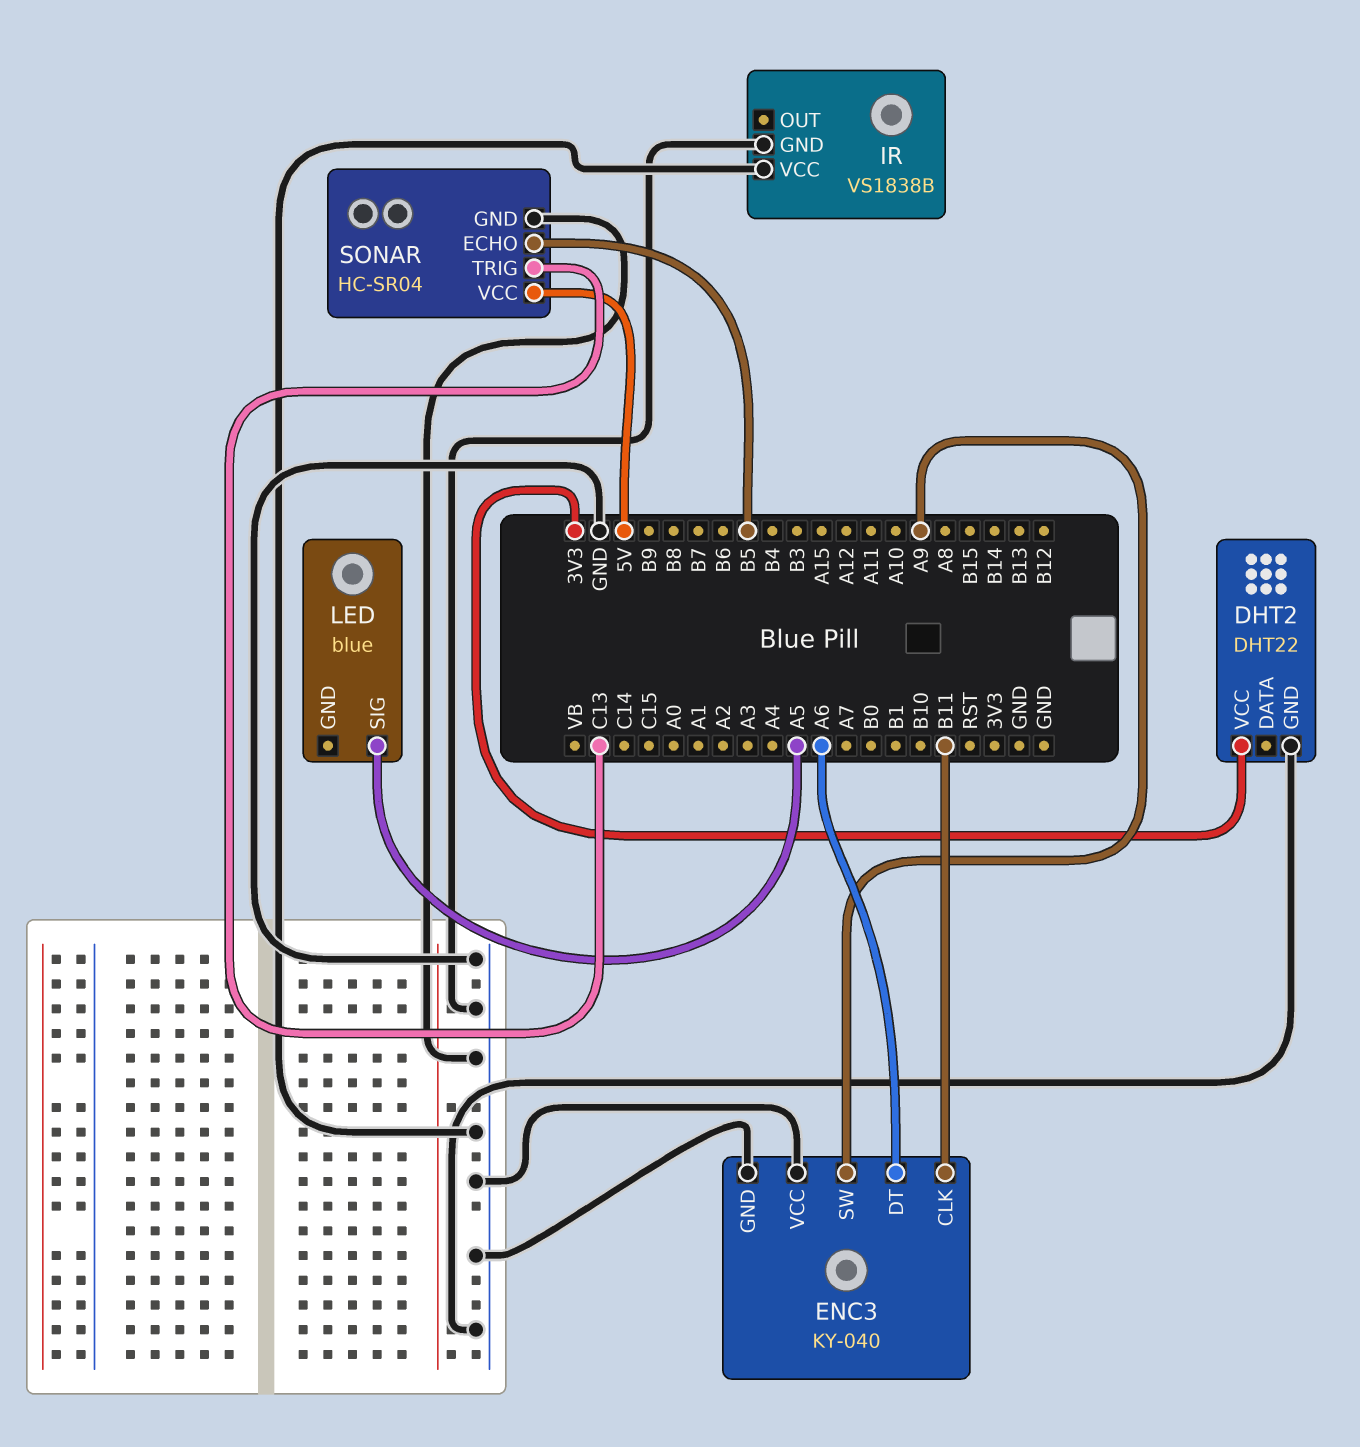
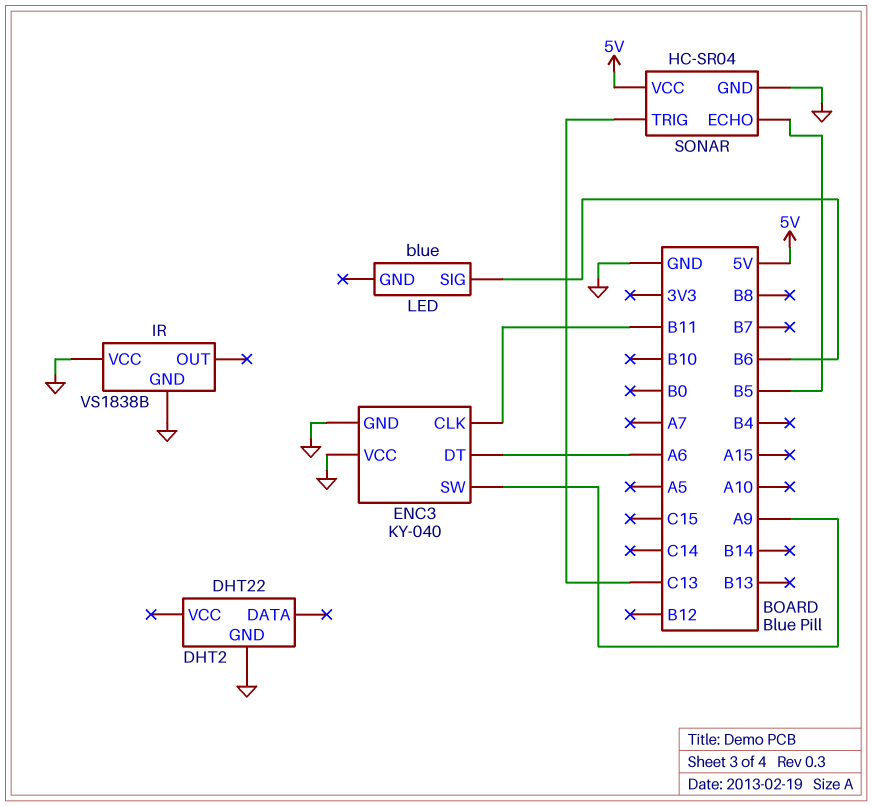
DHT2 pin VCC: 3V3 -> none
LED pin SIG: A5 -> B6

